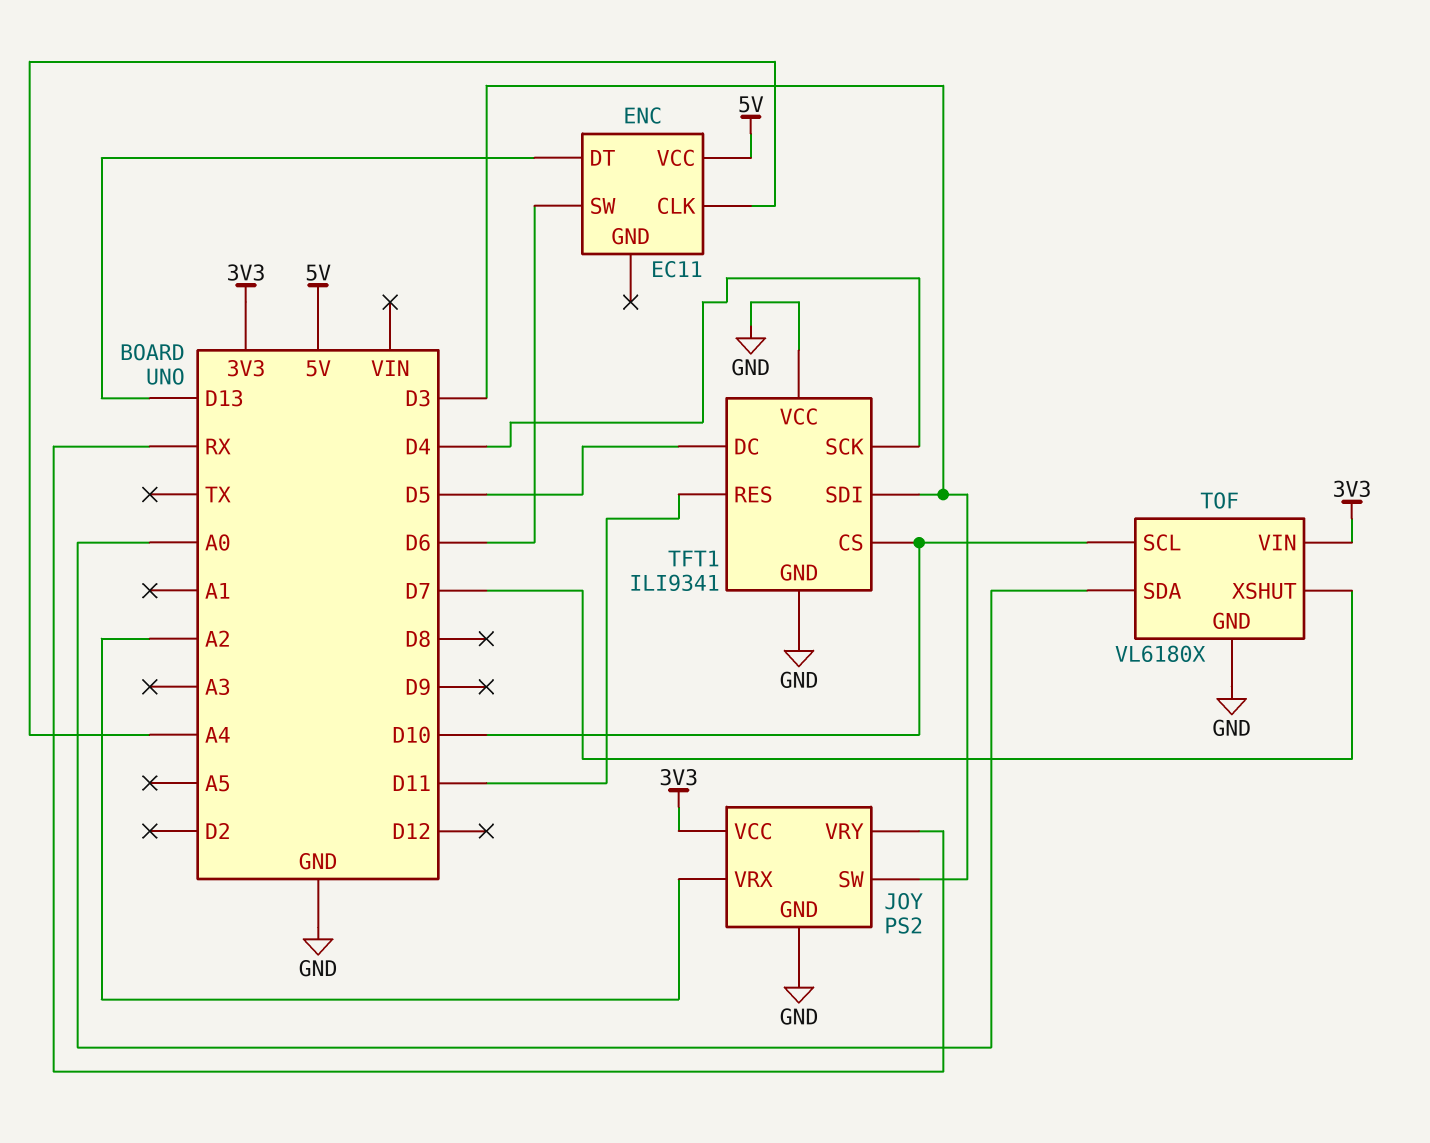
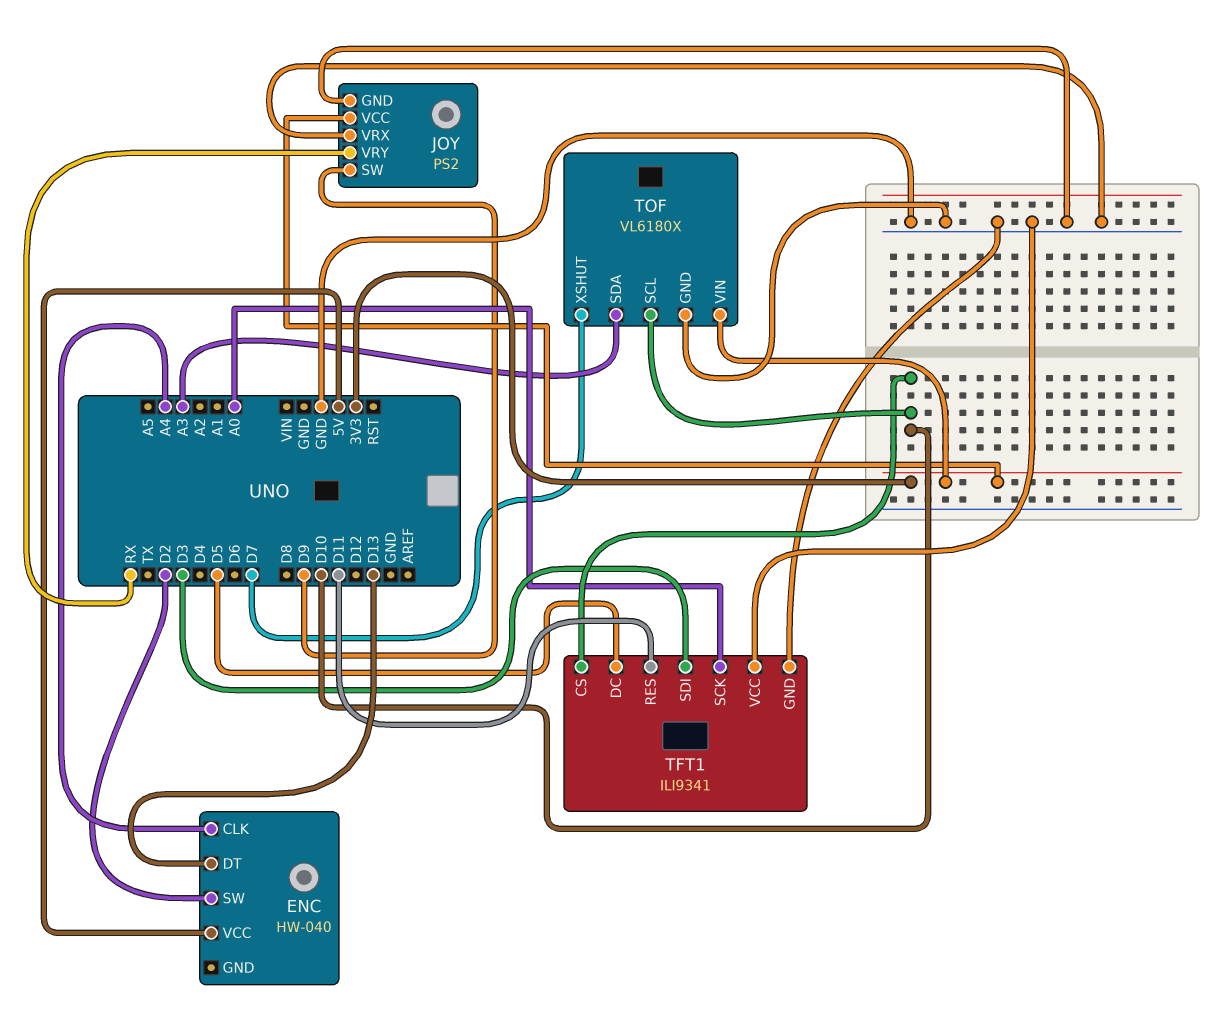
ENC: EC11 -> HW-040
ENC pin SW: D6 -> D2
JOY pin SW: D3 -> D9
JOY pin VRX: A2 -> GND
TFT1 pin SCK: D4 -> A0
TOF pin SDA: A0 -> A3

